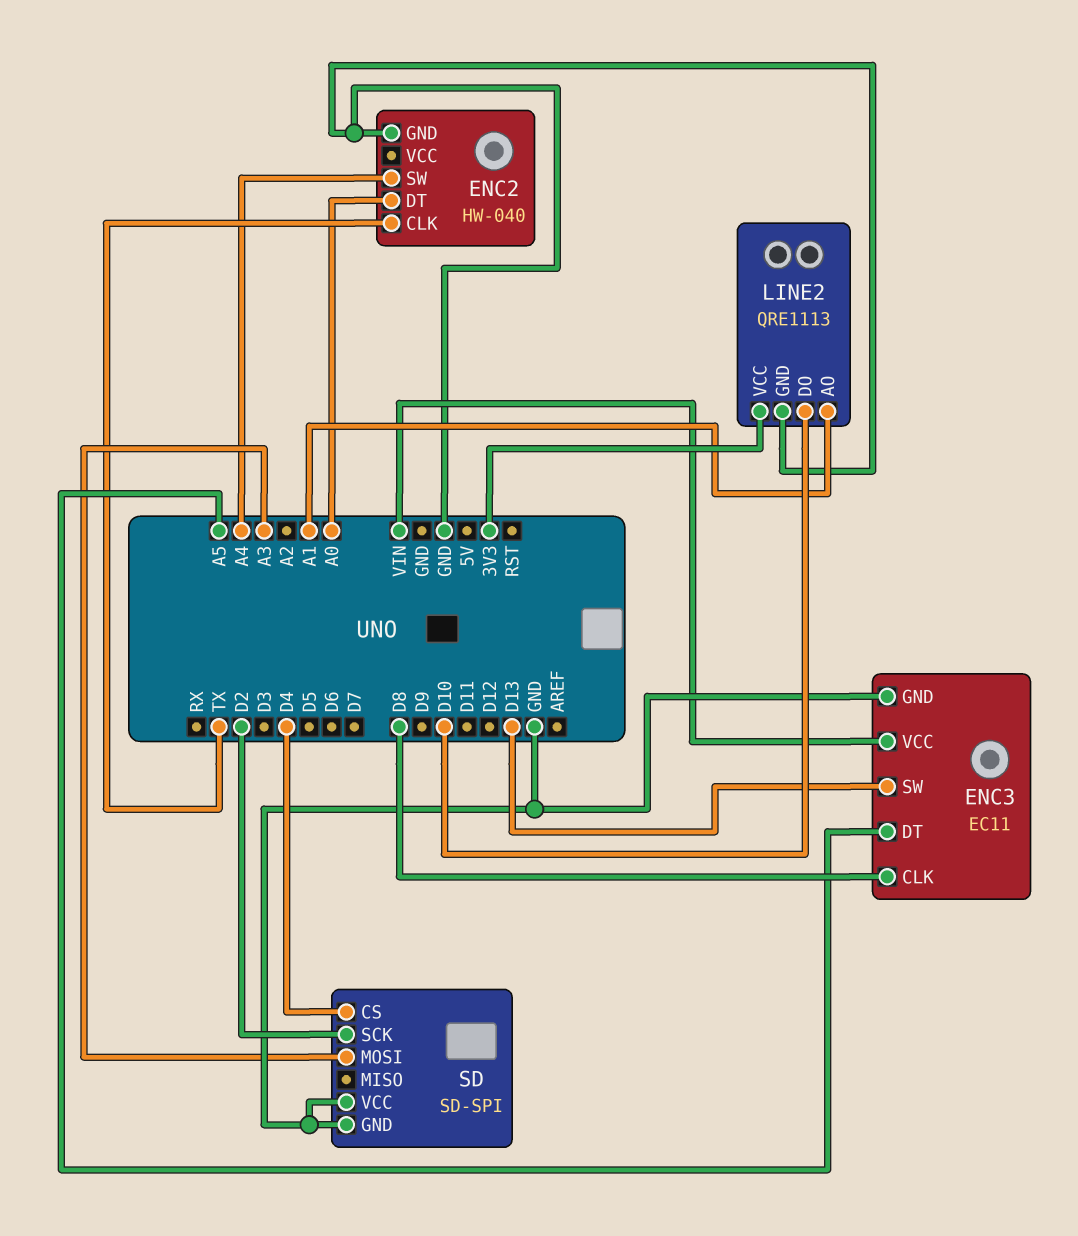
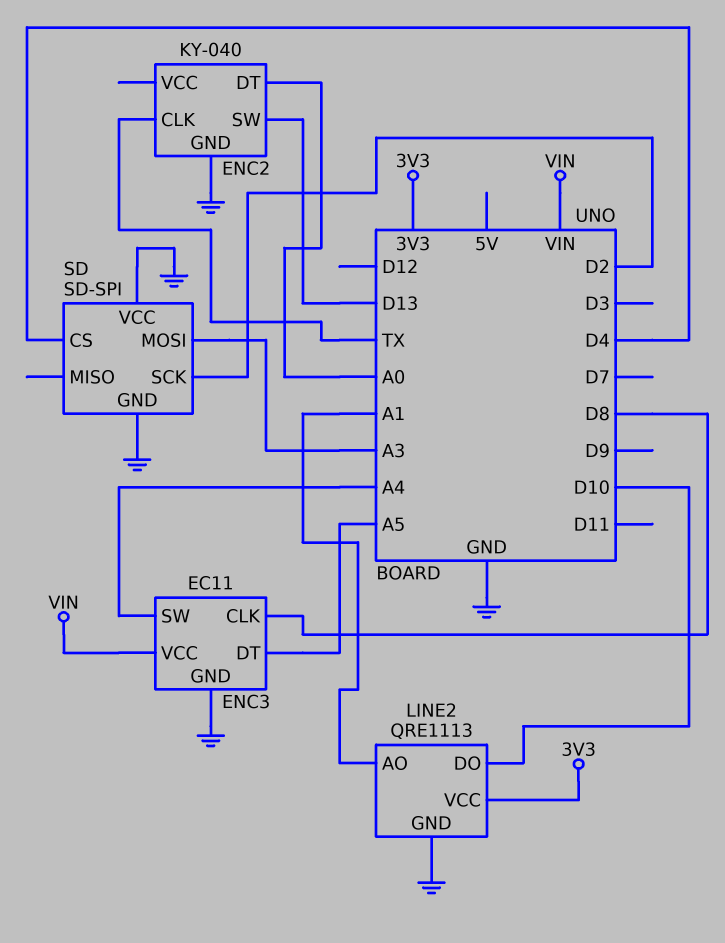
ENC2: HW-040 -> KY-040
ENC2 pin SW: A4 -> D13
ENC3 pin SW: D13 -> A4

